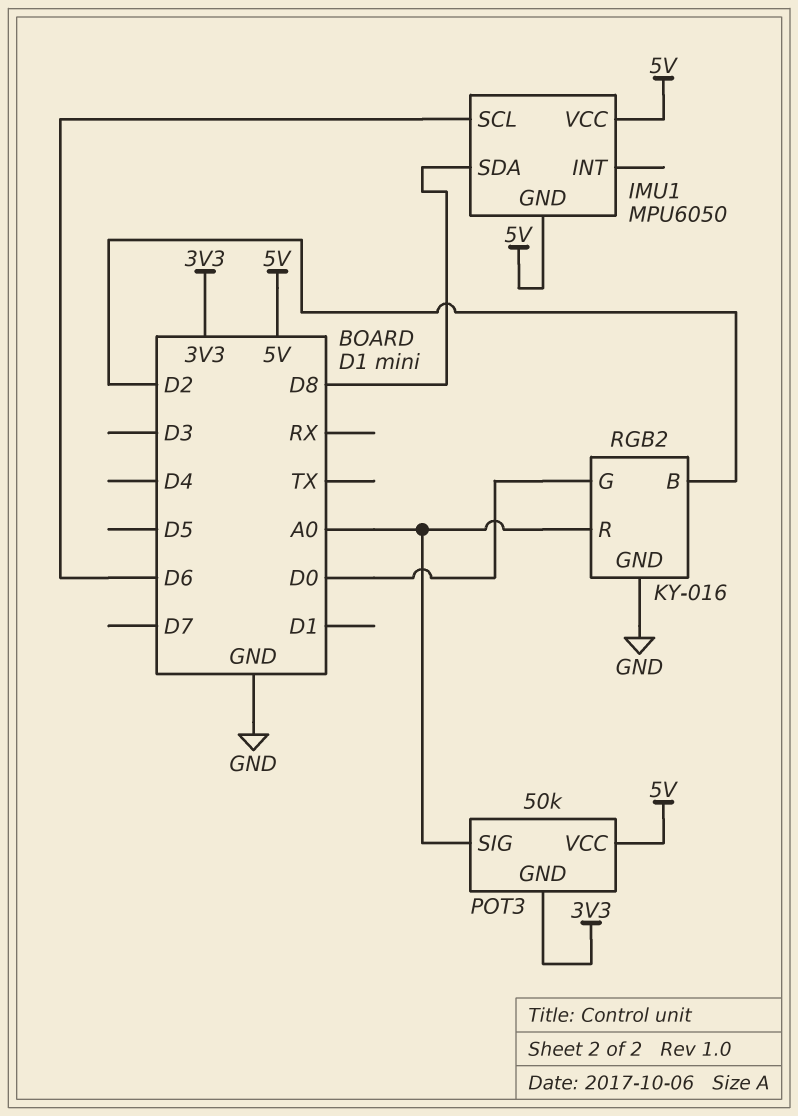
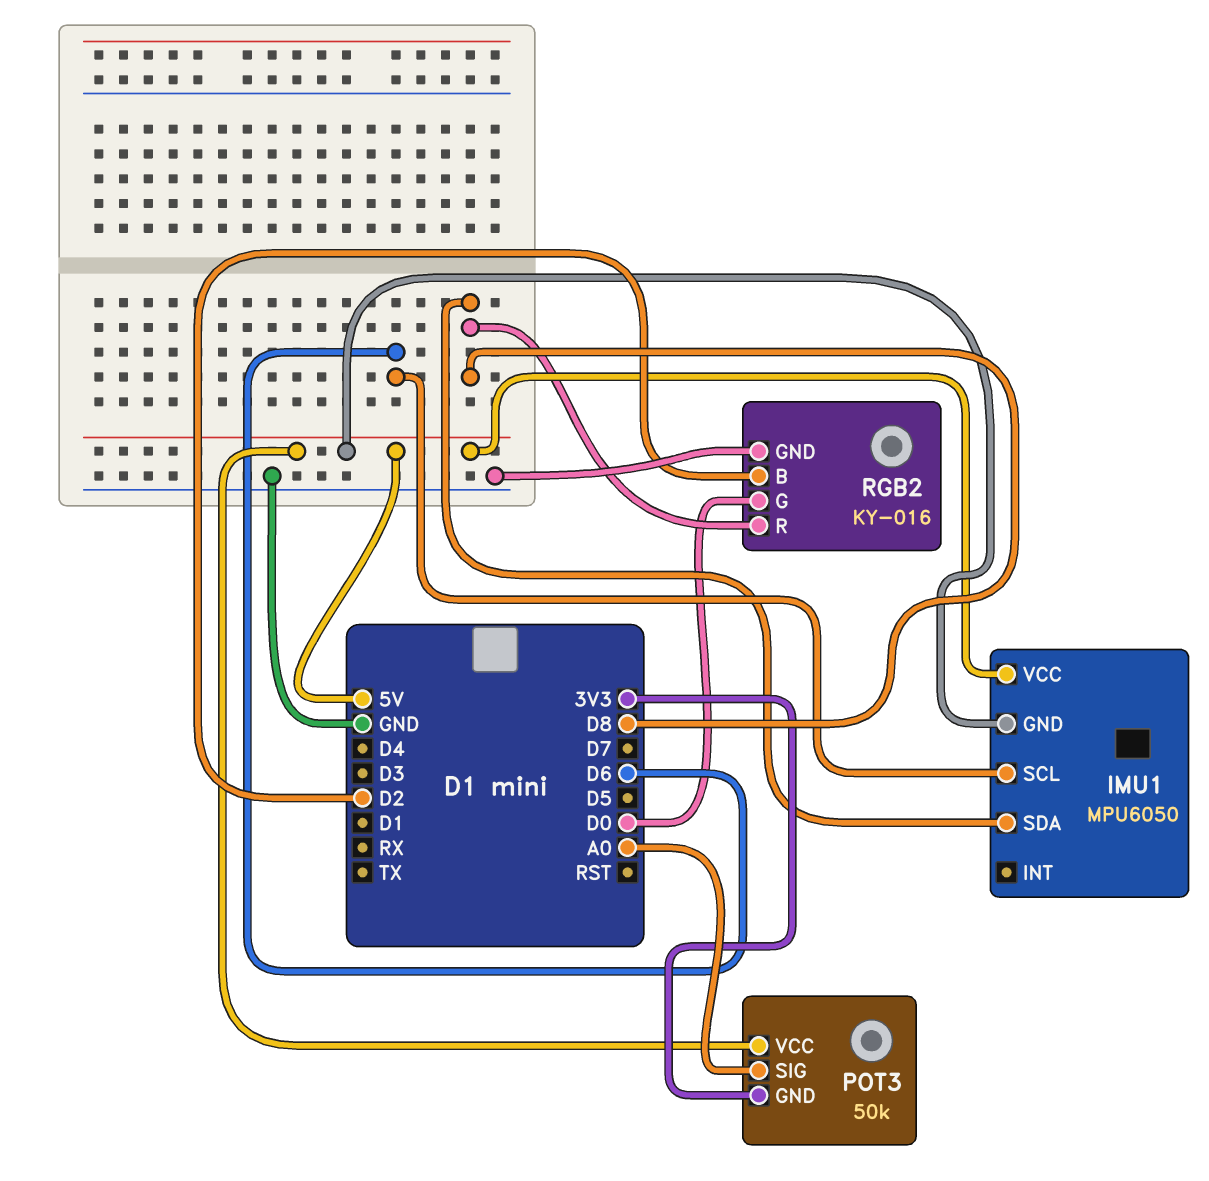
RGB2 pin R: A0 -> D8

